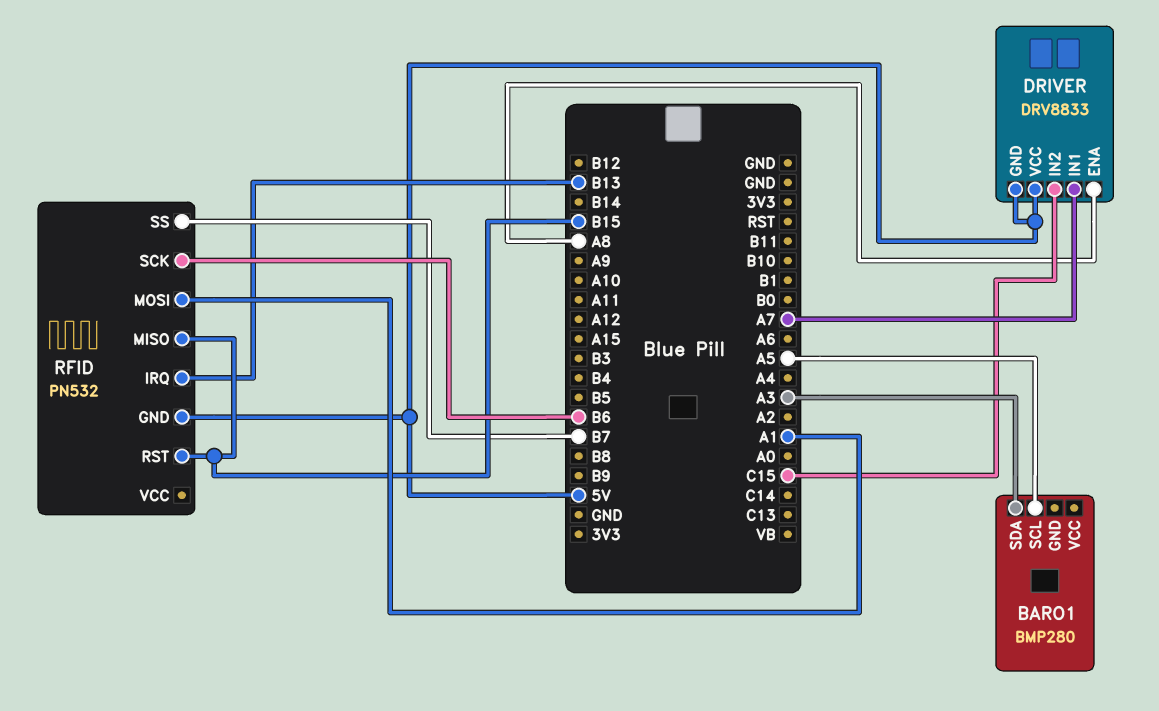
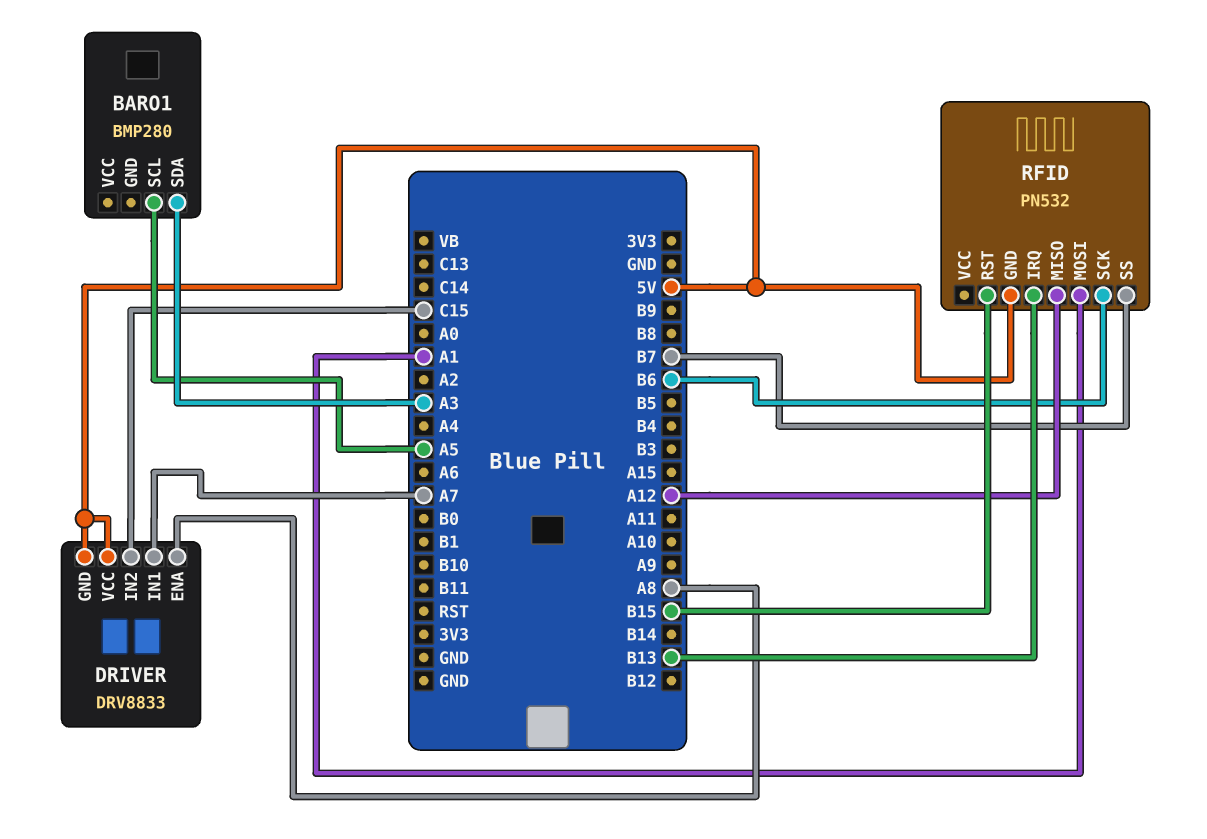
RFID pin MISO: B15 -> A12

